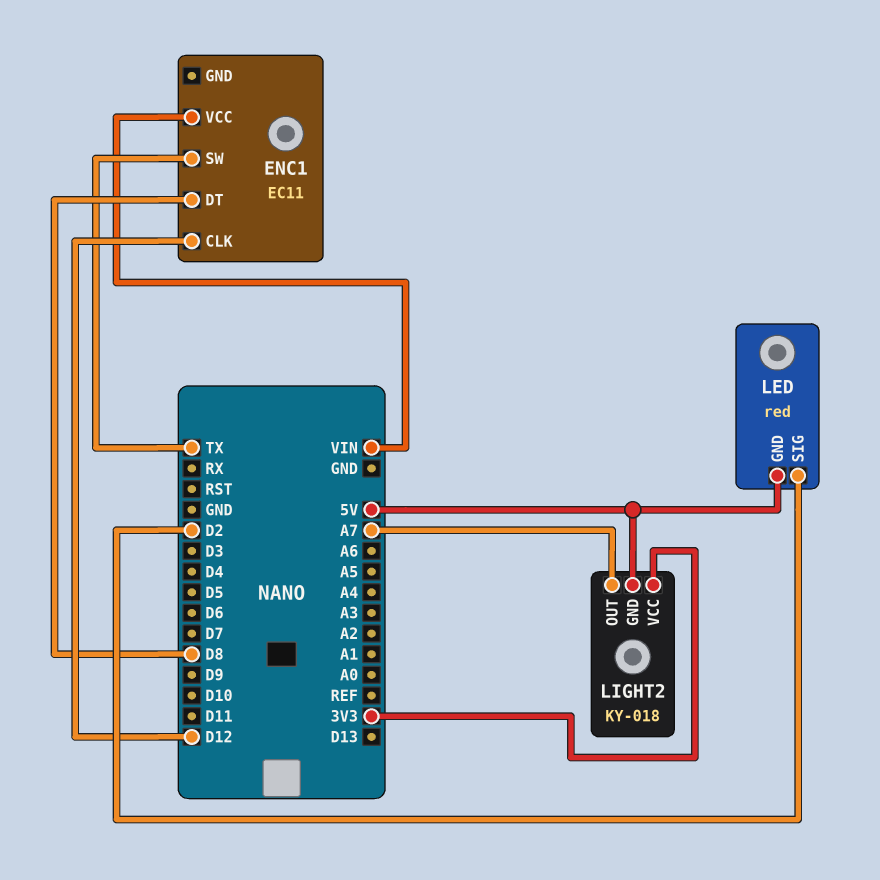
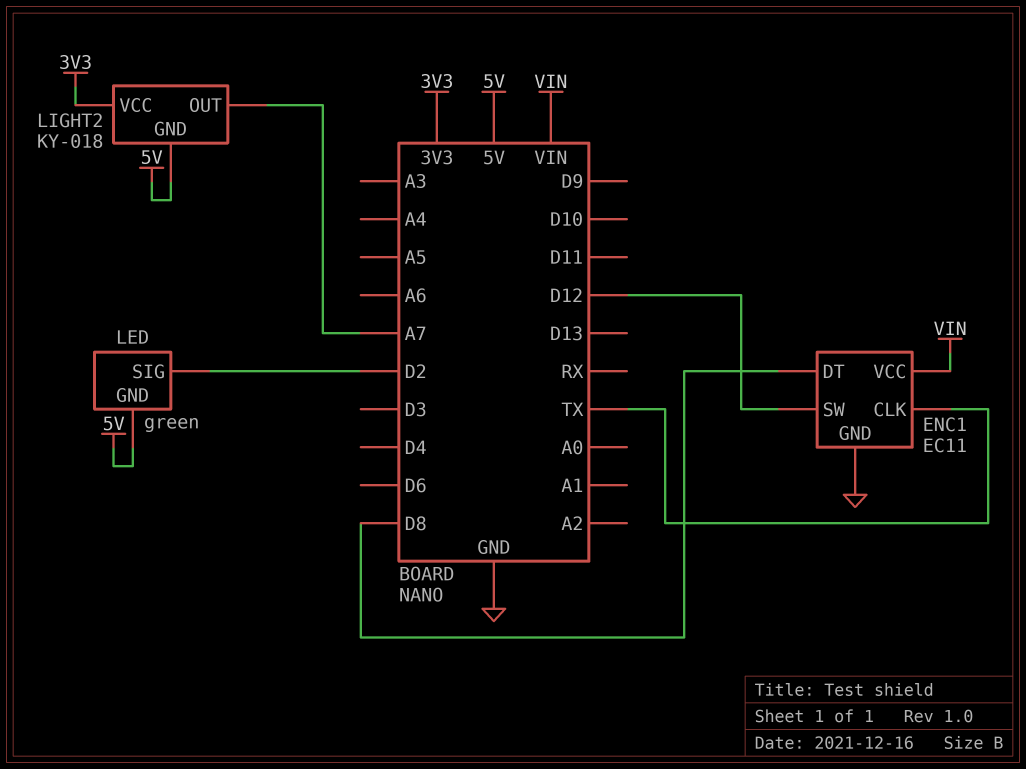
ENC1 pin CLK: D12 -> TX
ENC1 pin GND: none -> GND
ENC1 pin SW: TX -> D12
LED: red -> green

